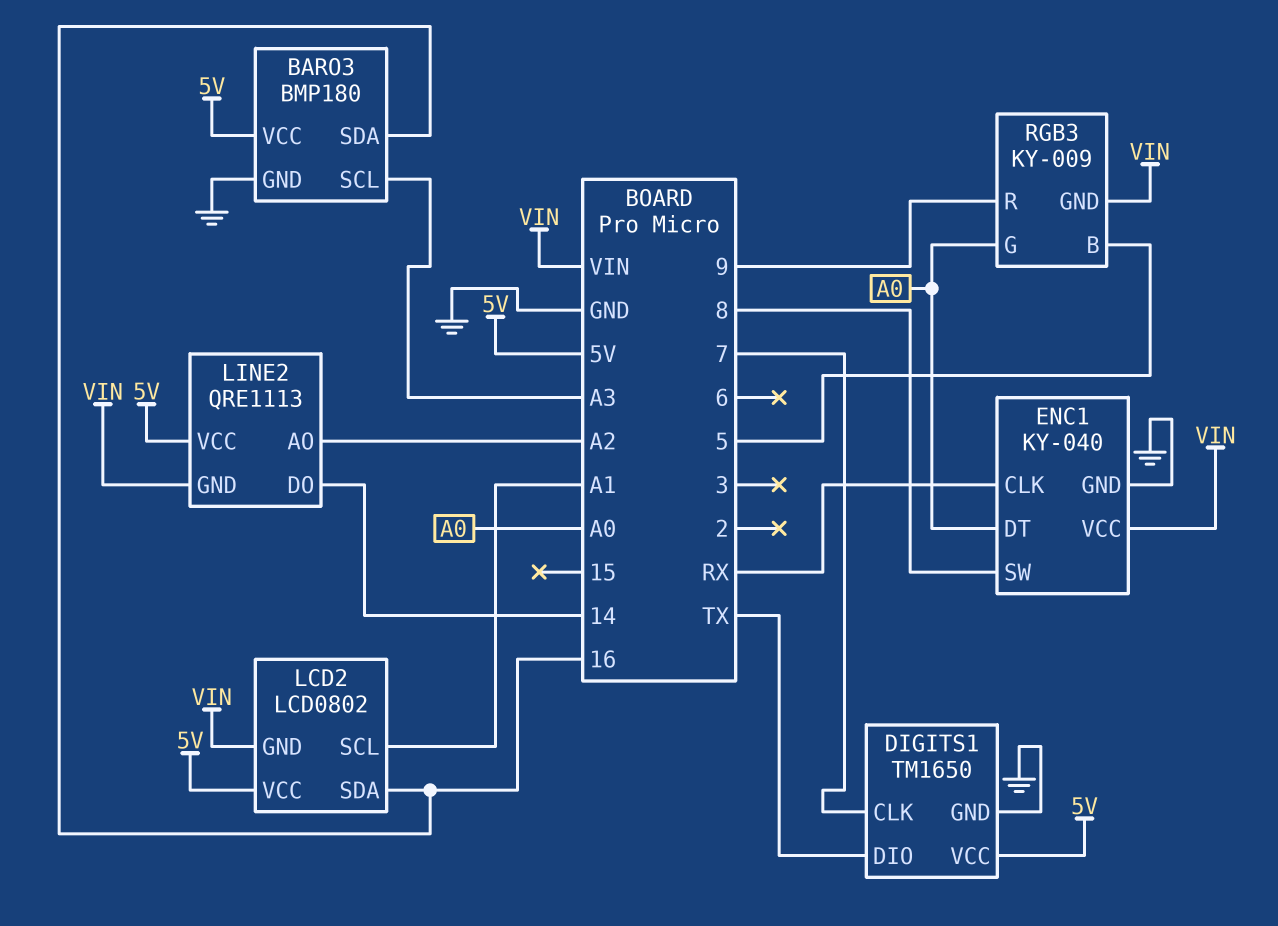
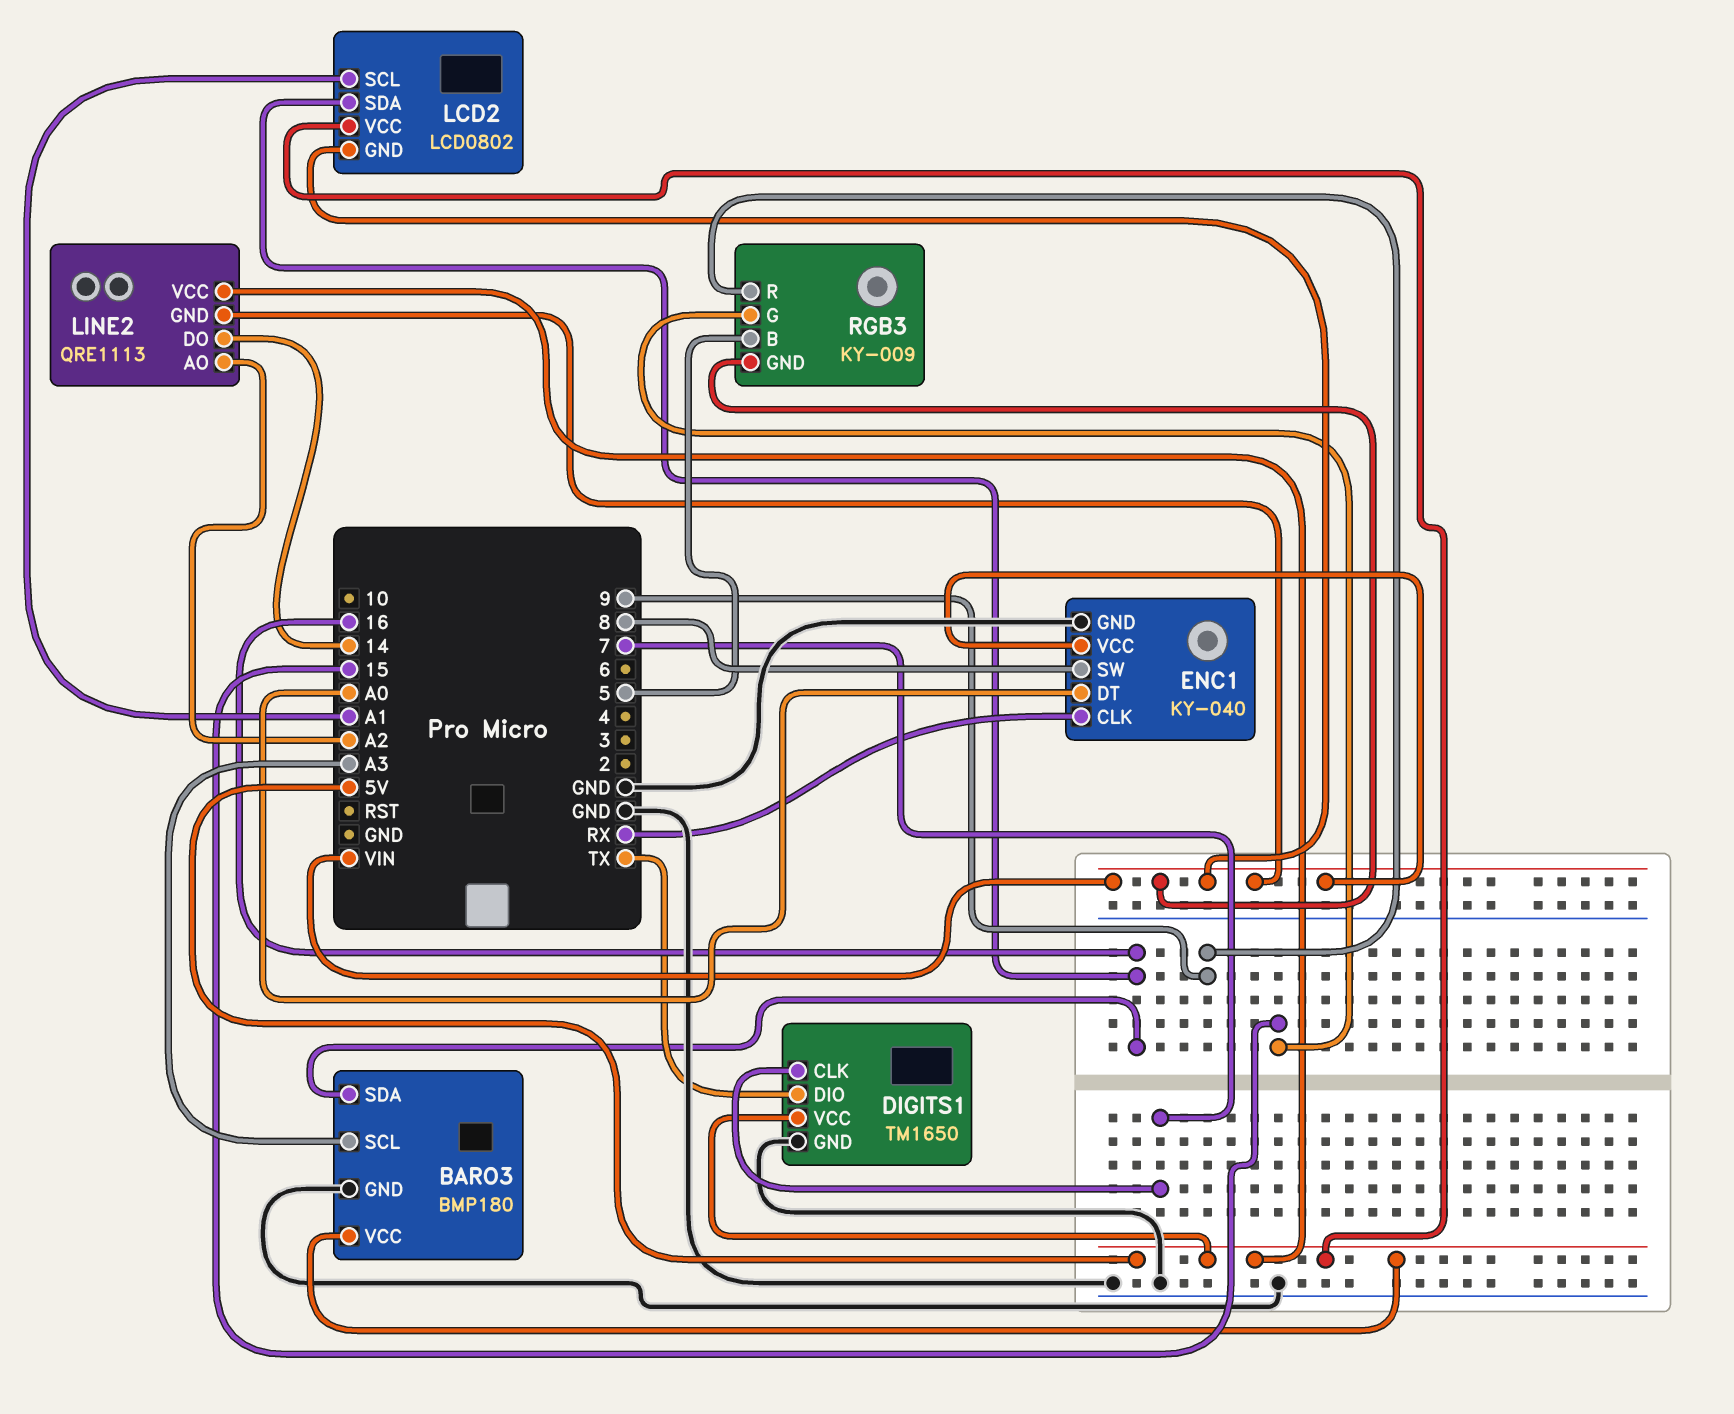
RGB3 pin G: A0 -> 15

